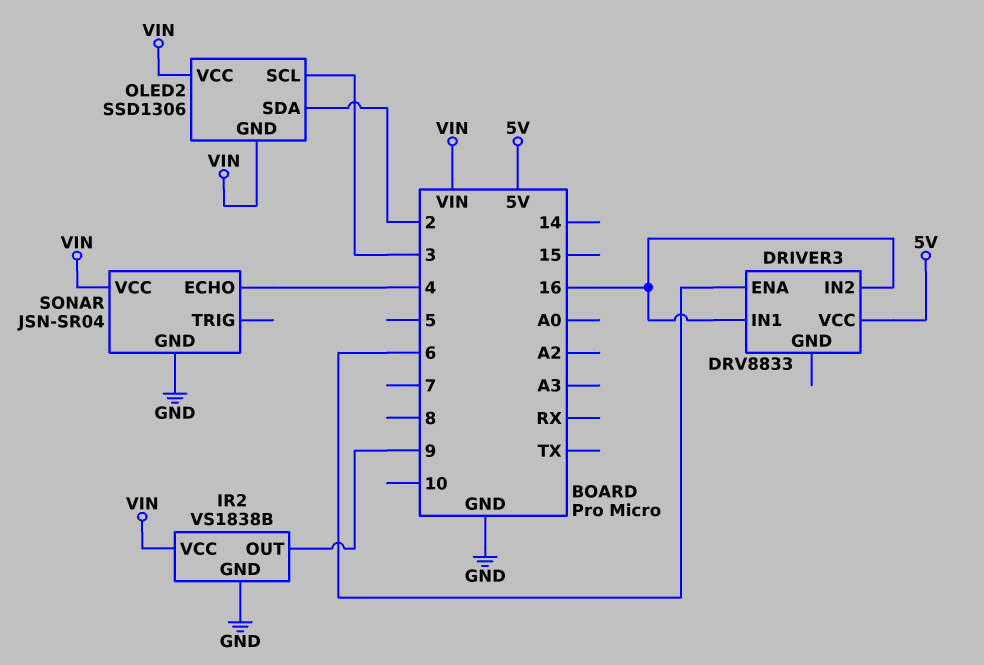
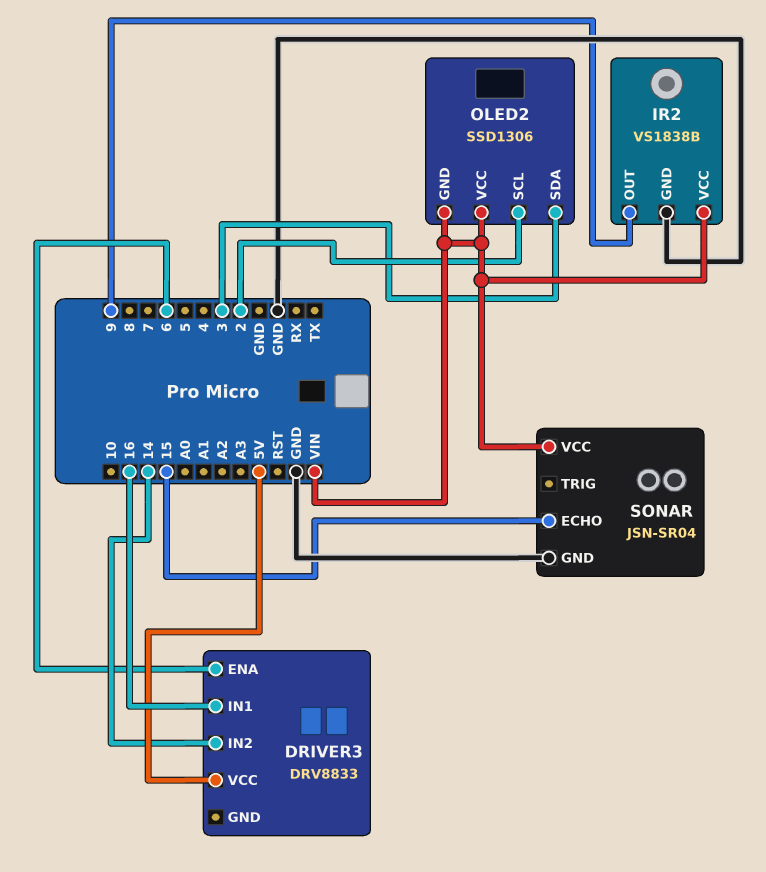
DRIVER3 pin IN2: 16 -> 14
OLED2 pin SCL: 3 -> 2
OLED2 pin SDA: 2 -> 3
SONAR pin ECHO: 4 -> 15

